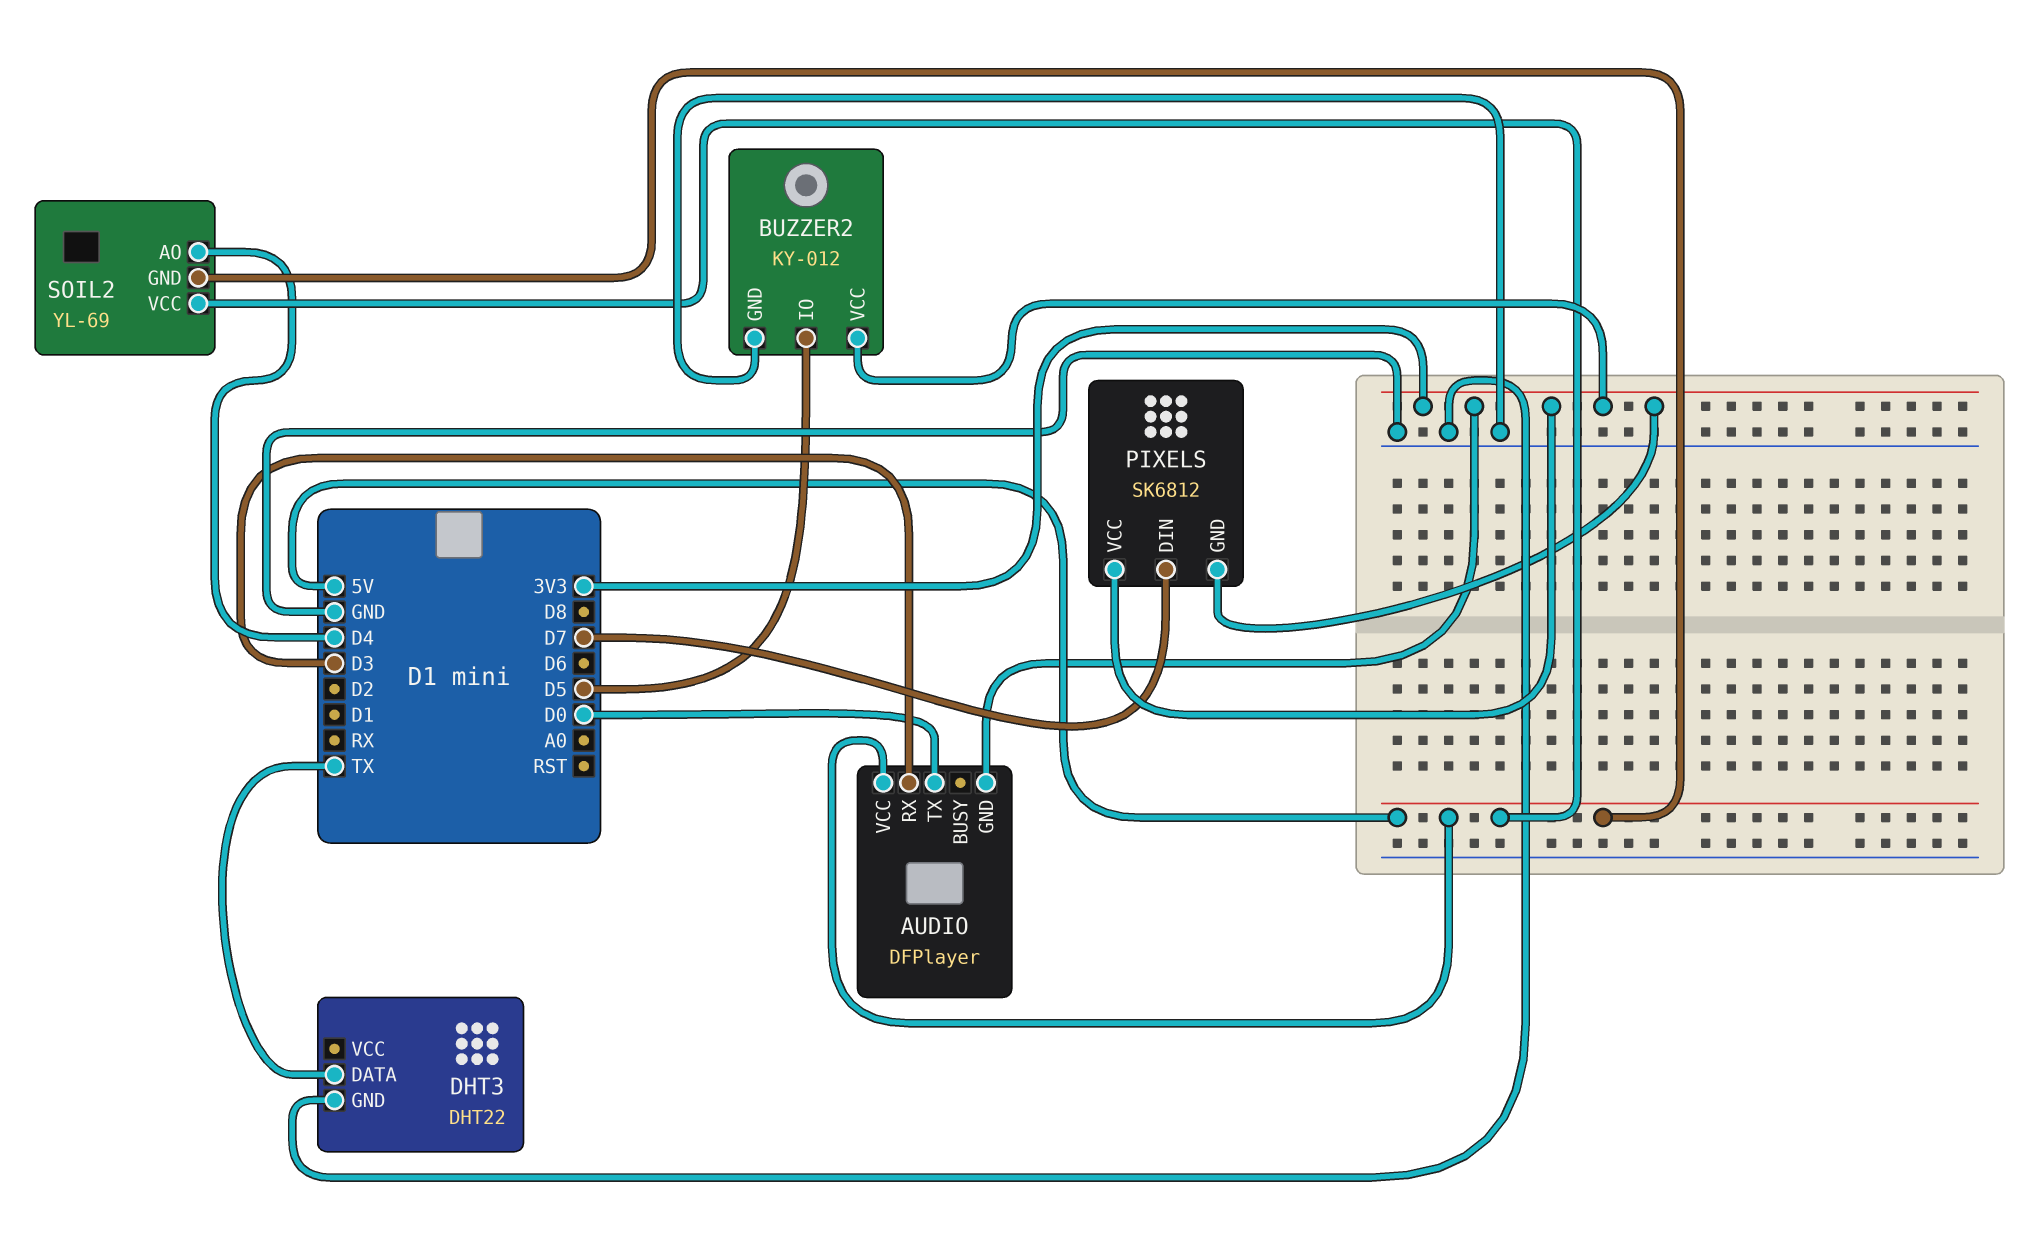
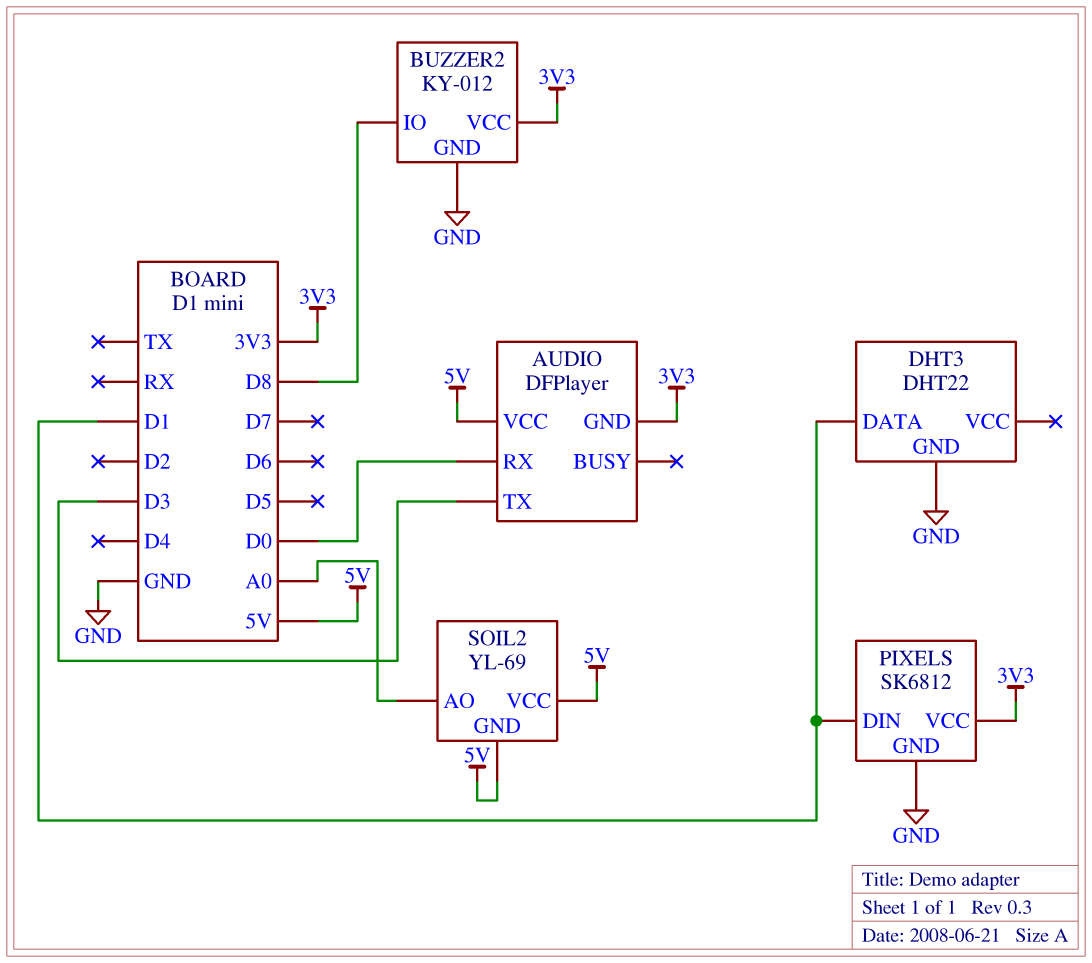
AUDIO pin RX: D3 -> D0
AUDIO pin TX: D0 -> D3
BUZZER2 pin IO: D5 -> D8
DHT3 pin DATA: TX -> D1
PIXELS pin DIN: D7 -> D1
PIXELS pin GND: 3V3 -> GND
SOIL2 pin AO: D4 -> A0

